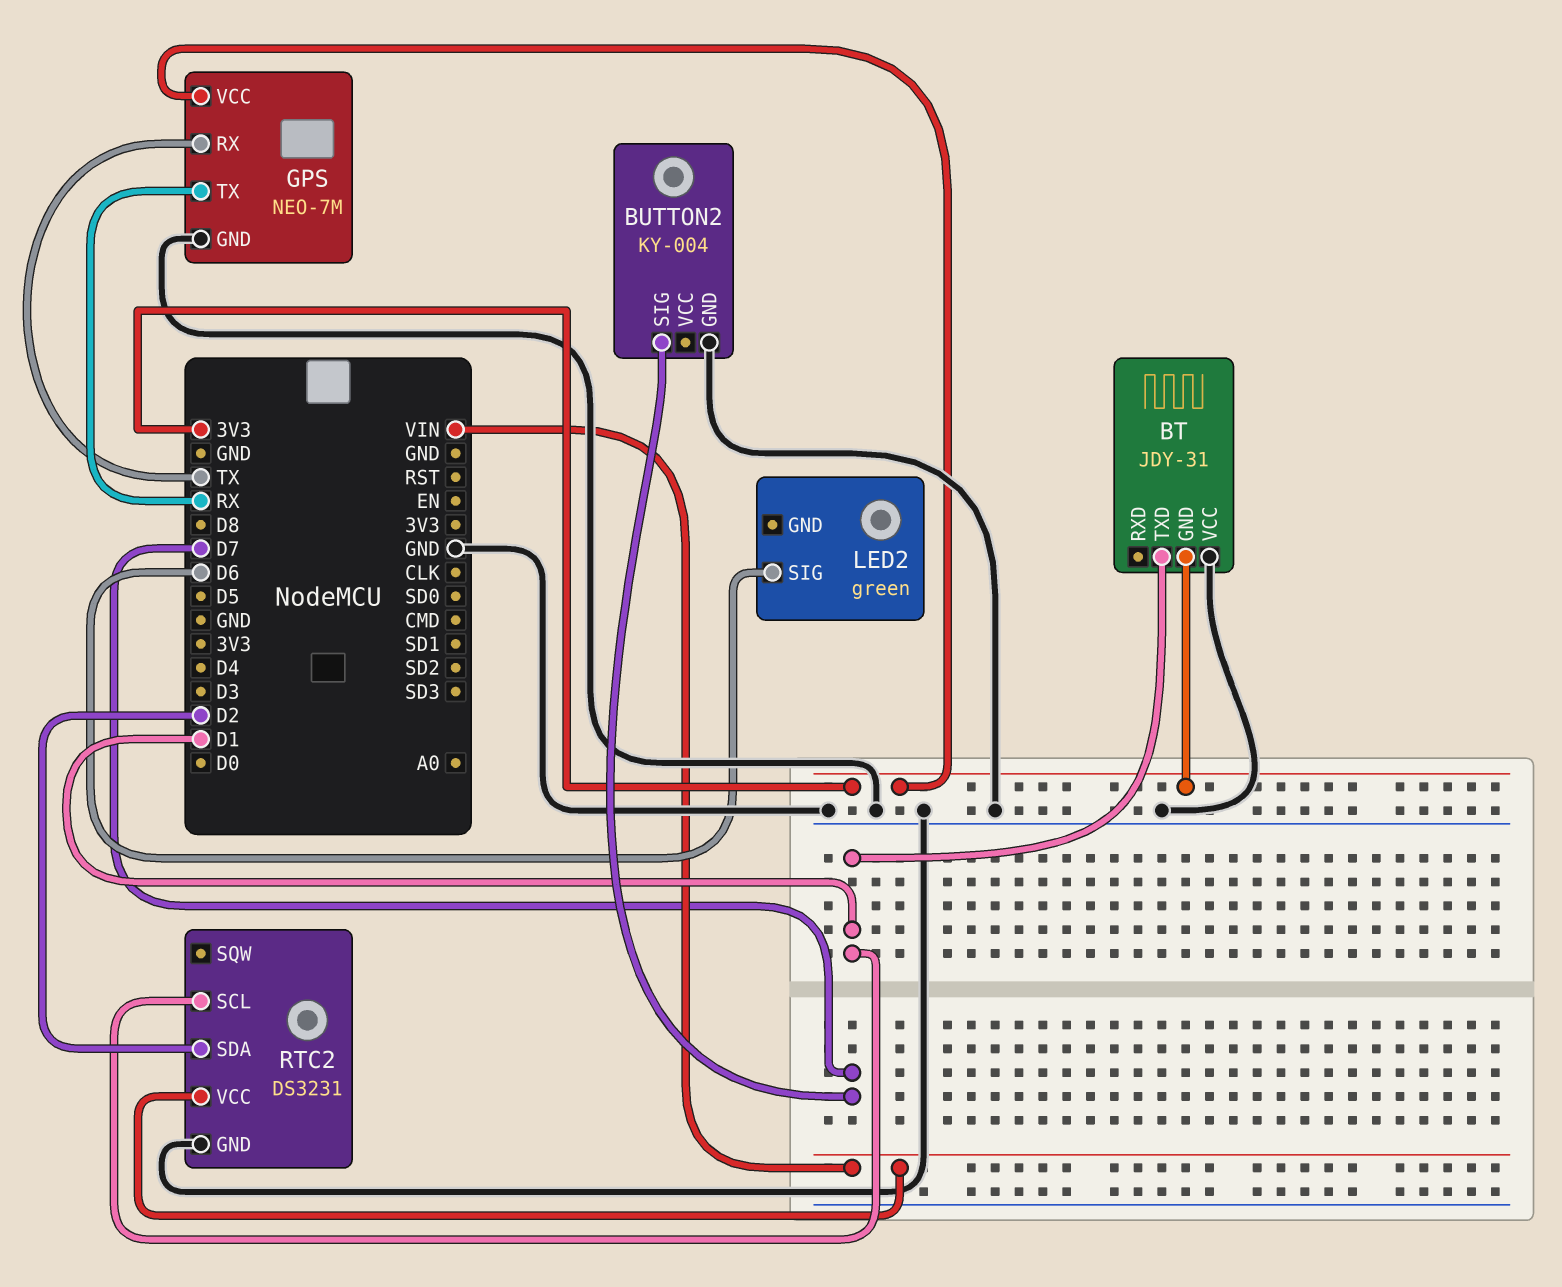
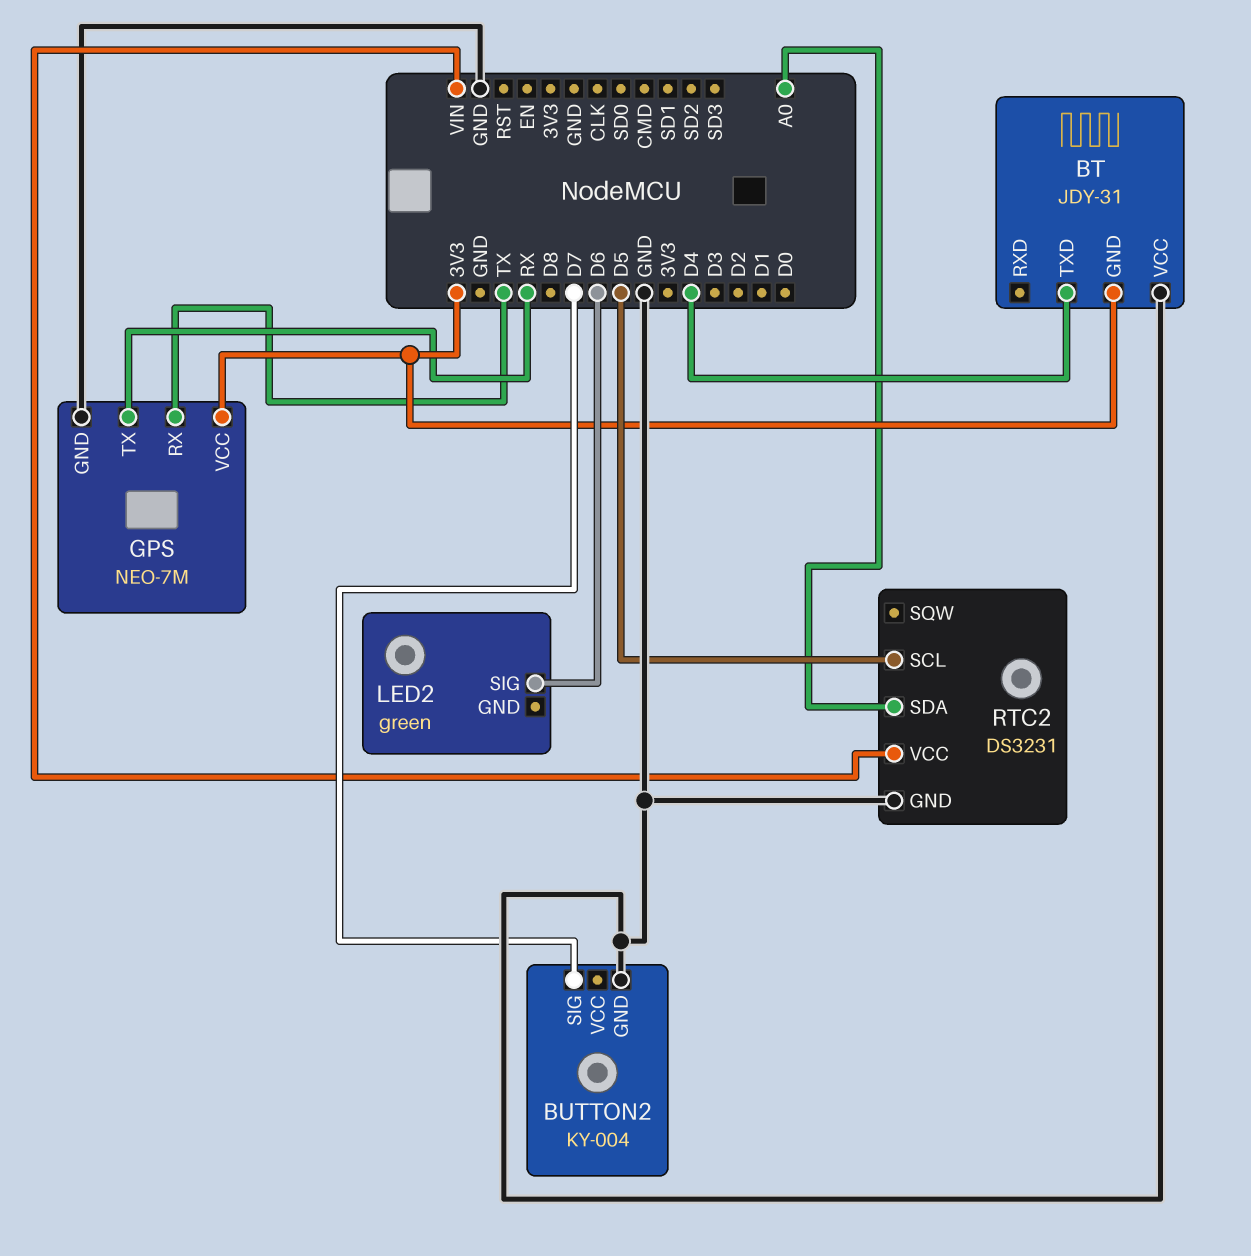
BT pin TXD: D1 -> D4
RTC2 pin SCL: D1 -> D5
RTC2 pin SDA: D2 -> A0

